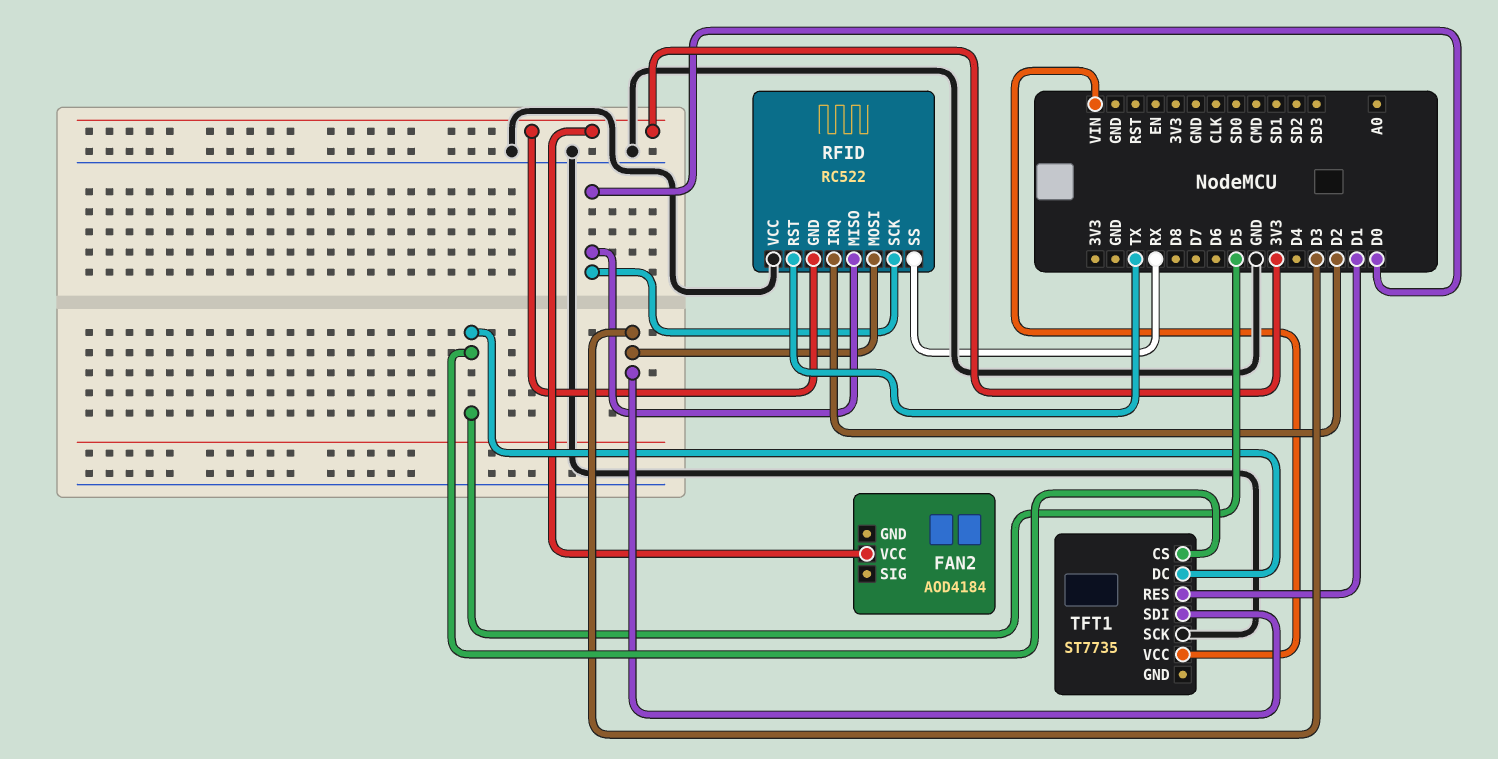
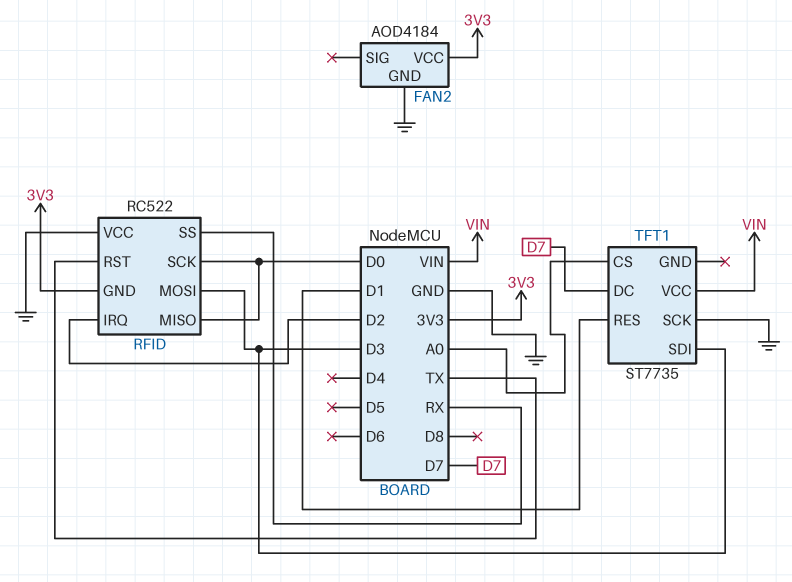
FAN2 pin GND: none -> GND
TFT1 pin CS: D5 -> A0
TFT1 pin DC: D5 -> D7

